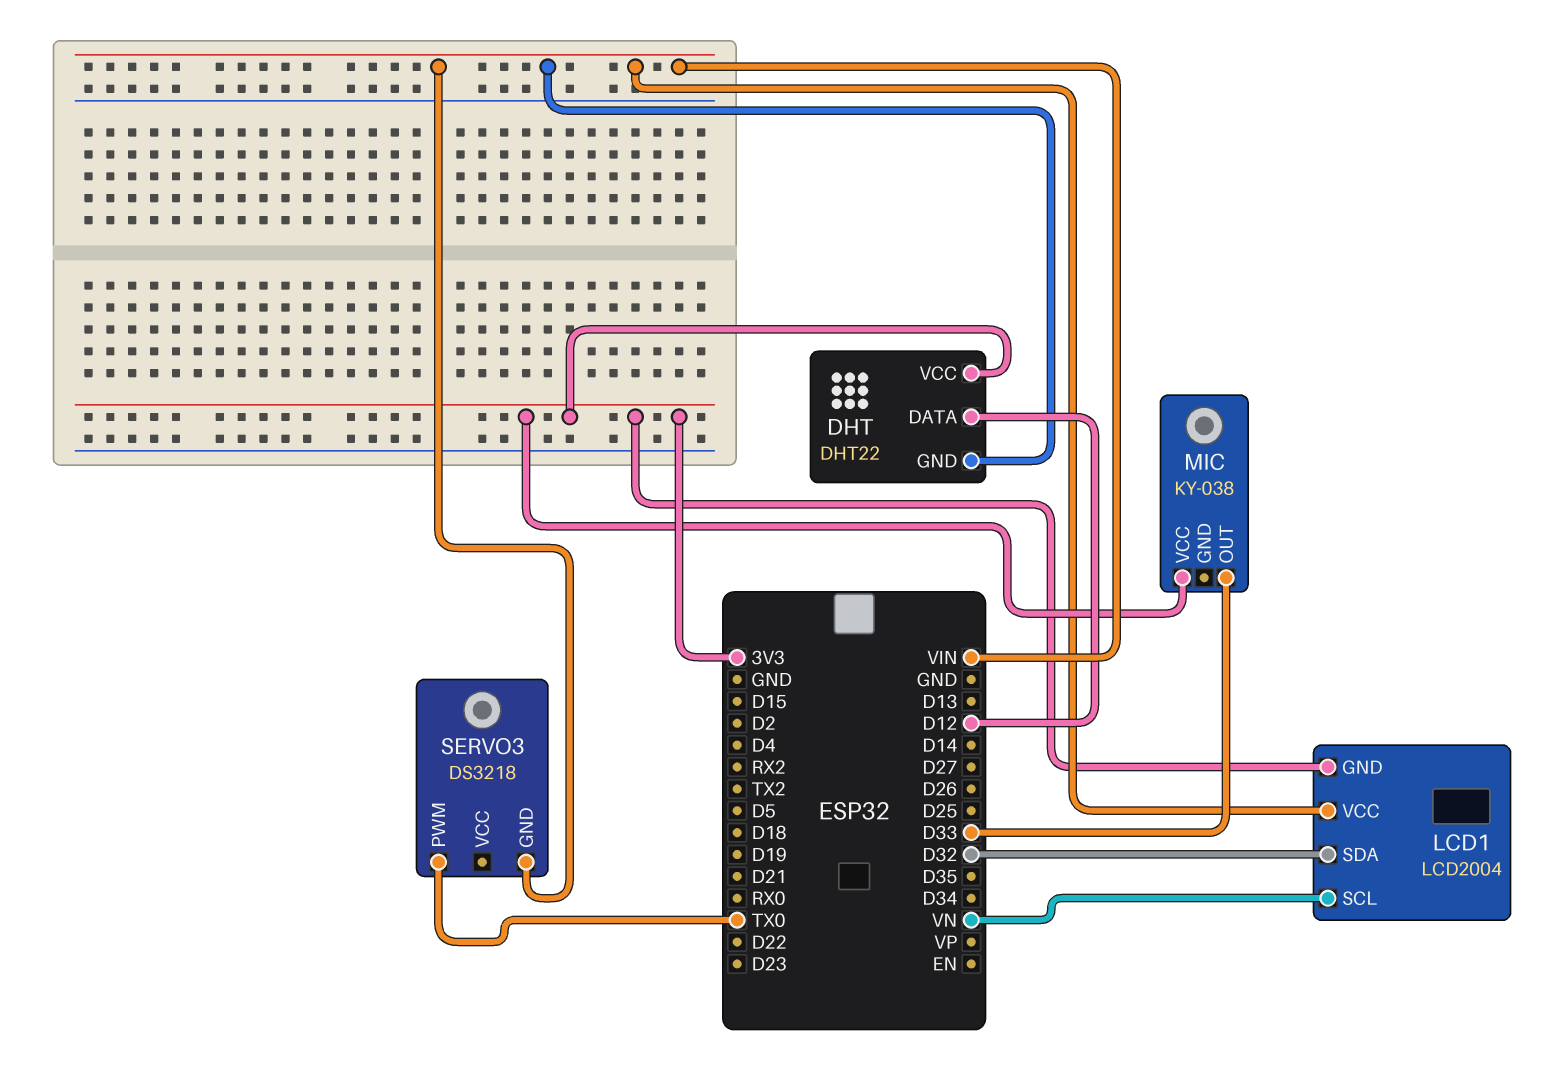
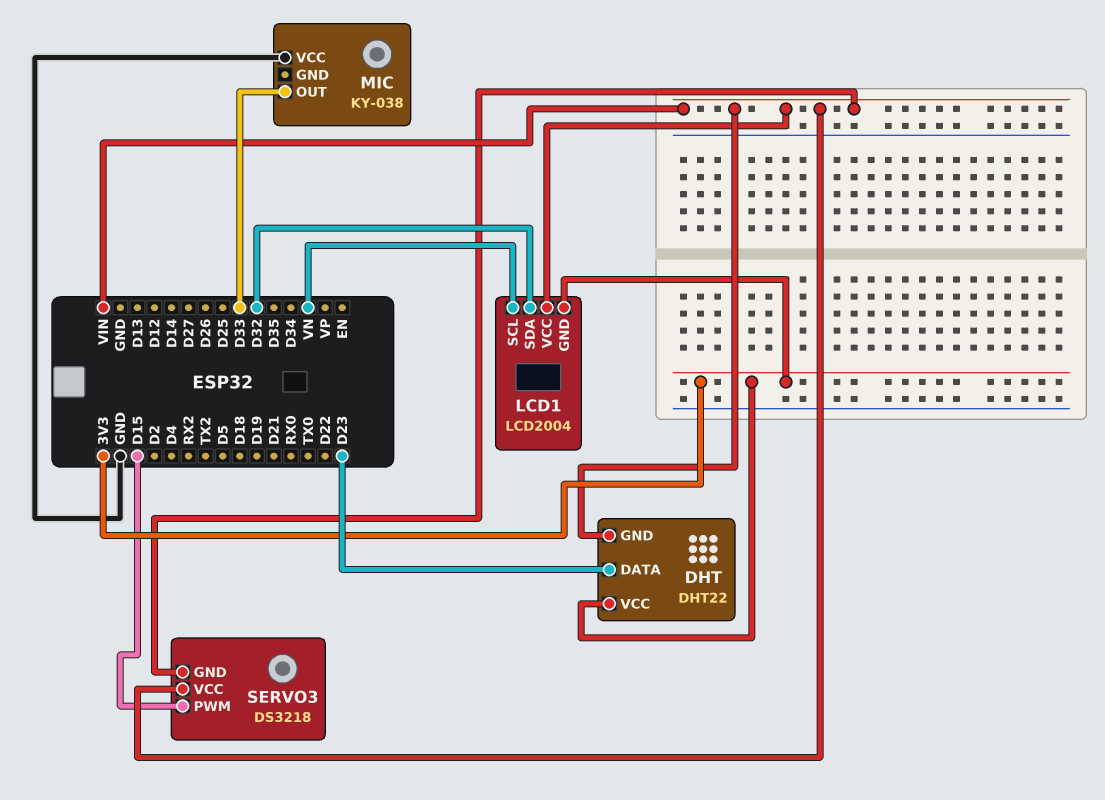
DHT pin DATA: D12 -> D23
MIC pin VCC: 3V3 -> GND
SERVO3 pin PWM: TX0 -> D15
SERVO3 pin VCC: none -> VIN

